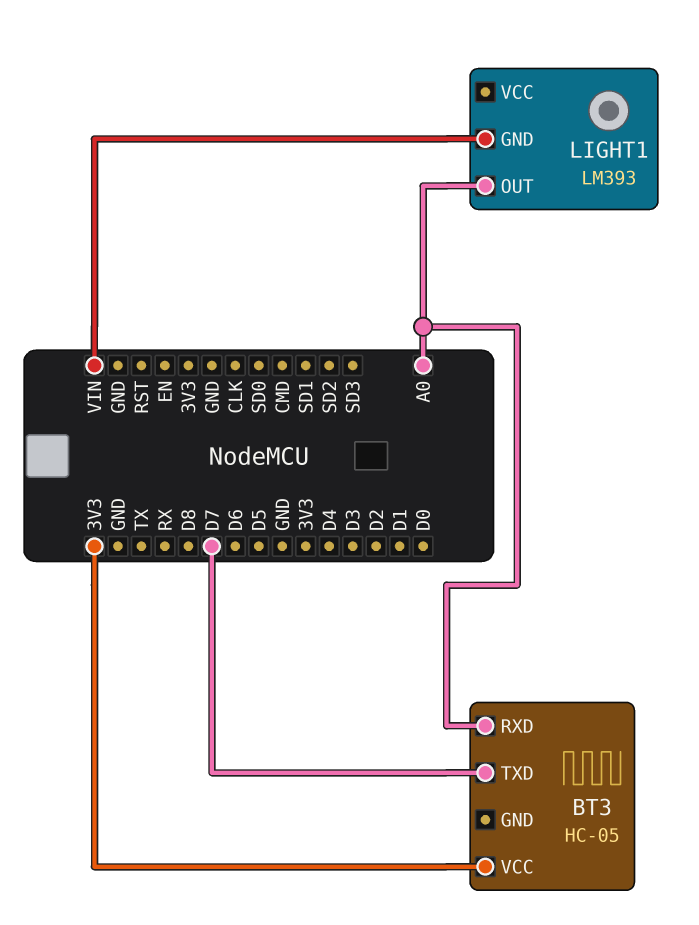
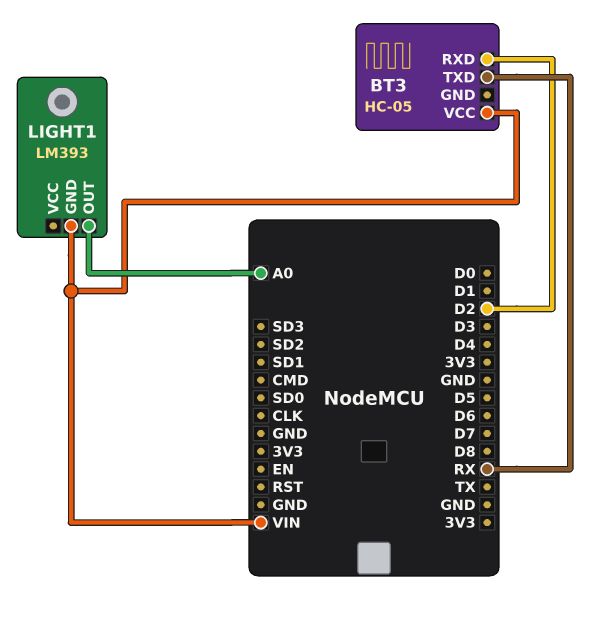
BT3 pin RXD: A0 -> D2
BT3 pin TXD: D7 -> RX
BT3 pin VCC: 3V3 -> VIN

